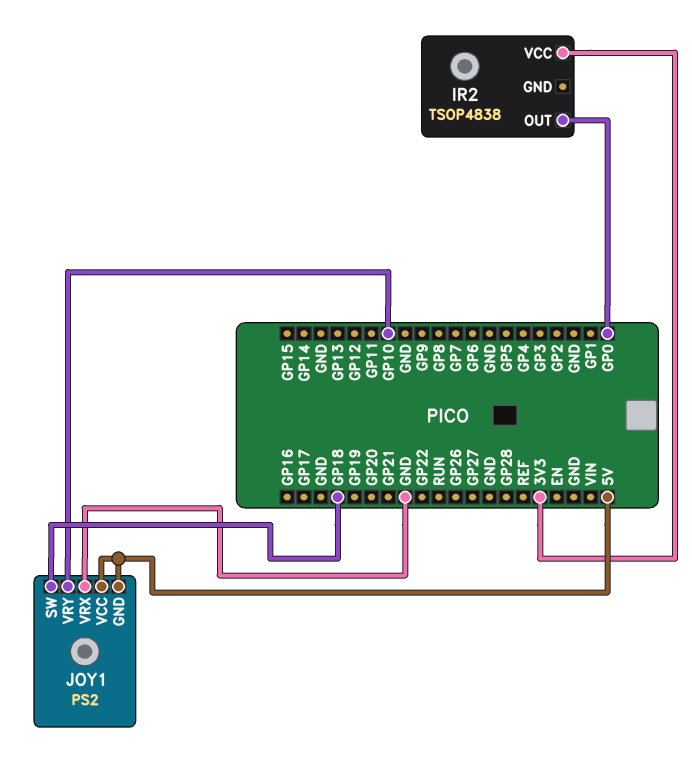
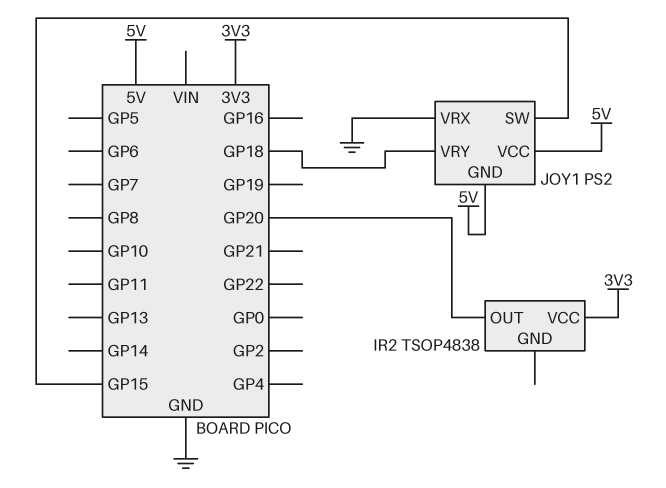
IR2 pin OUT: GP0 -> GP20
JOY1 pin SW: GP18 -> GP15
JOY1 pin VRY: GP10 -> GP18

